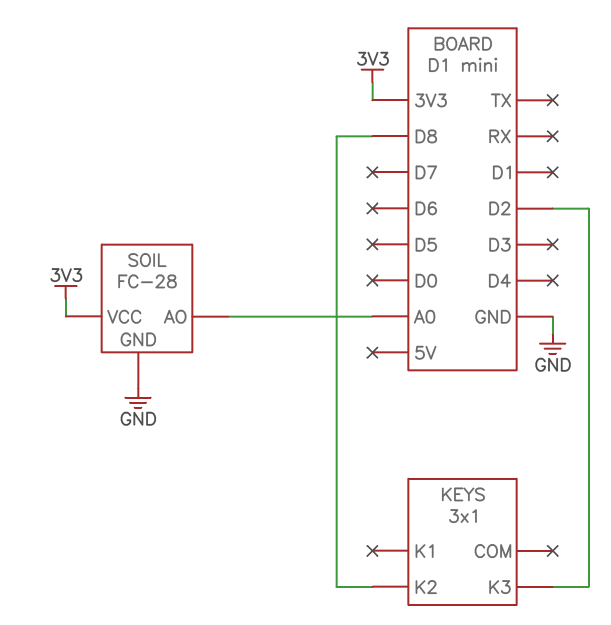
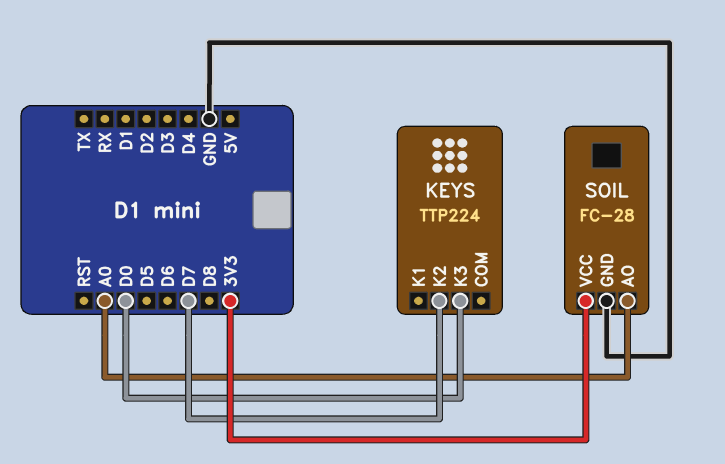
KEYS: 3x1 -> TTP224
KEYS pin K2: D8 -> D7
KEYS pin K3: D2 -> D0

